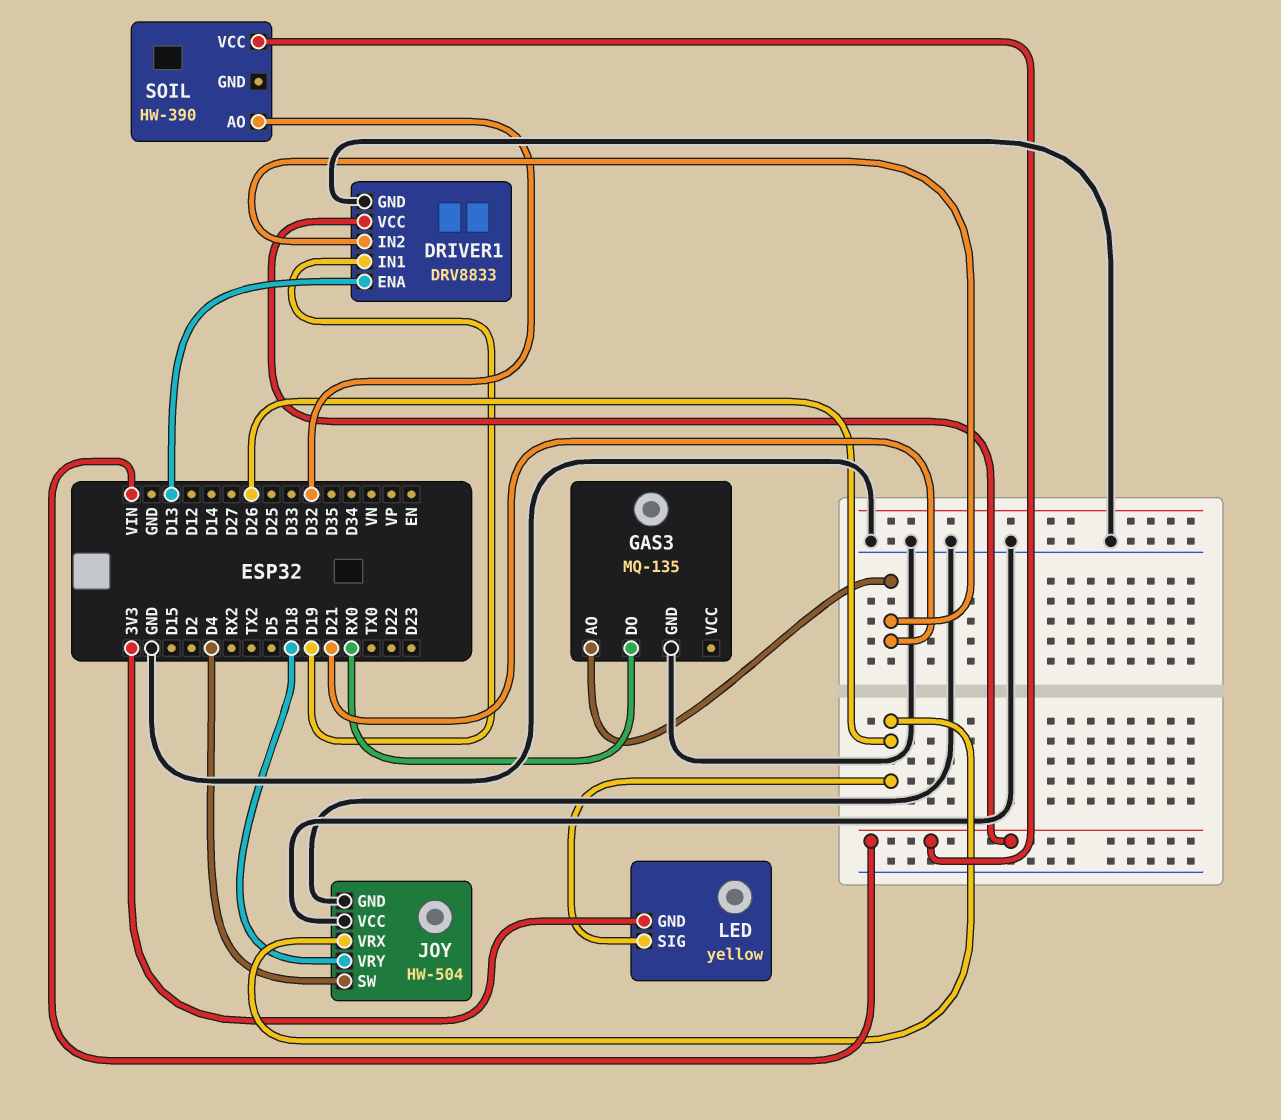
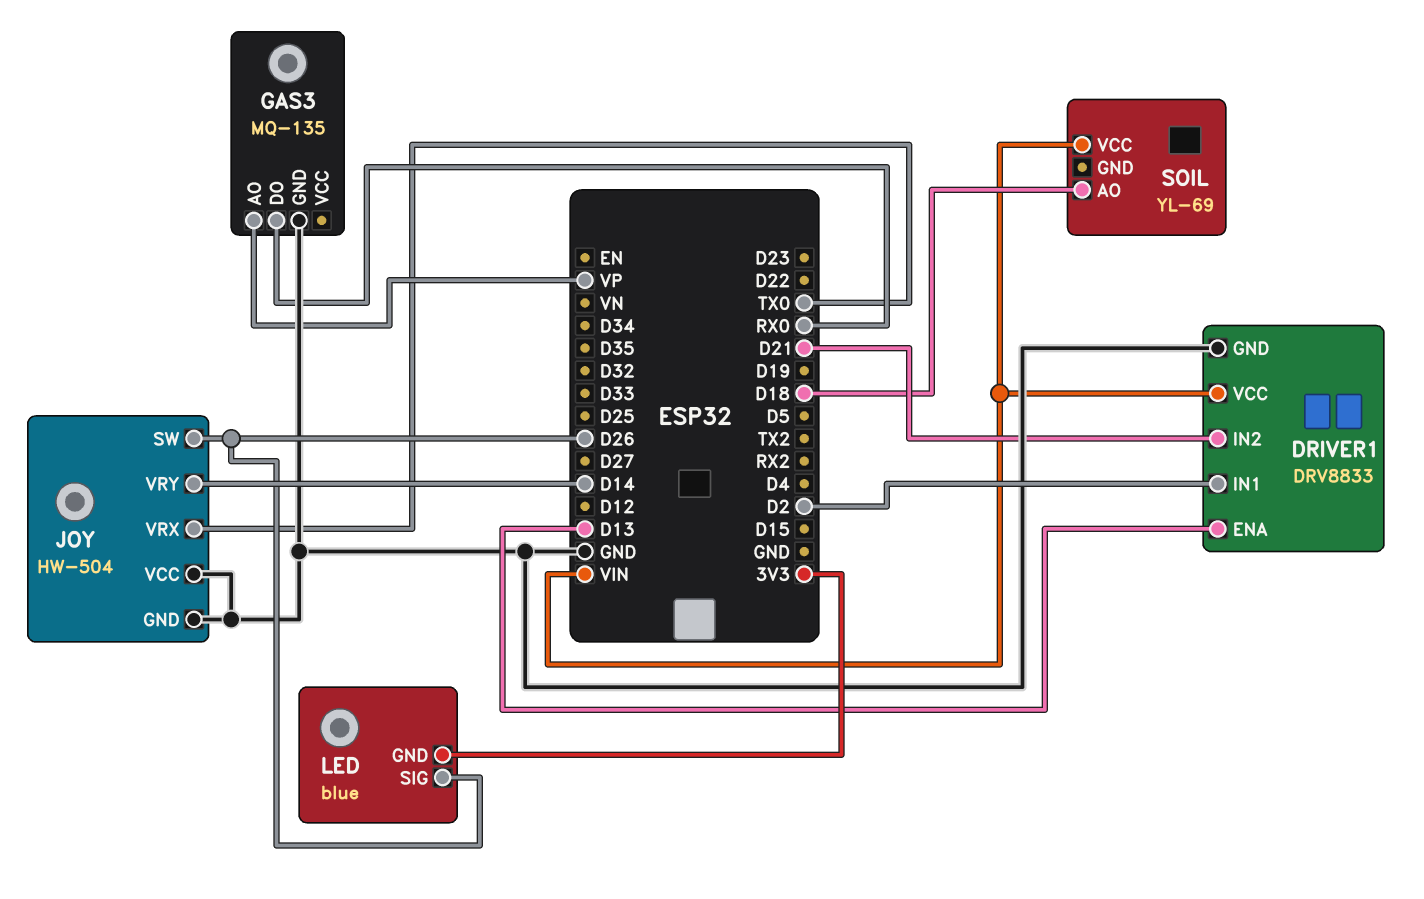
DRIVER1 pin IN1: D19 -> D2
GAS3 pin AO: D21 -> VP
JOY pin SW: D4 -> D26
JOY pin VRX: D26 -> TX0
JOY pin VRY: D18 -> D14
LED: yellow -> blue
SOIL: HW-390 -> YL-69
SOIL pin AO: D32 -> D18

